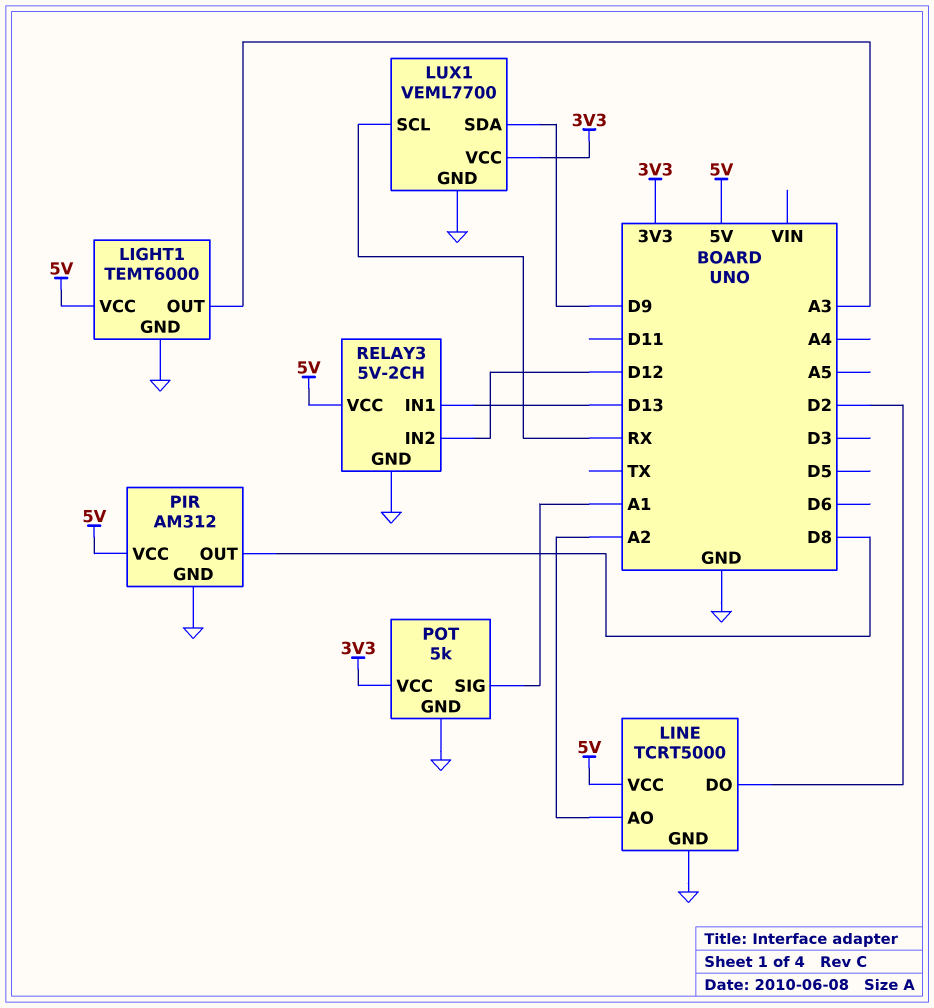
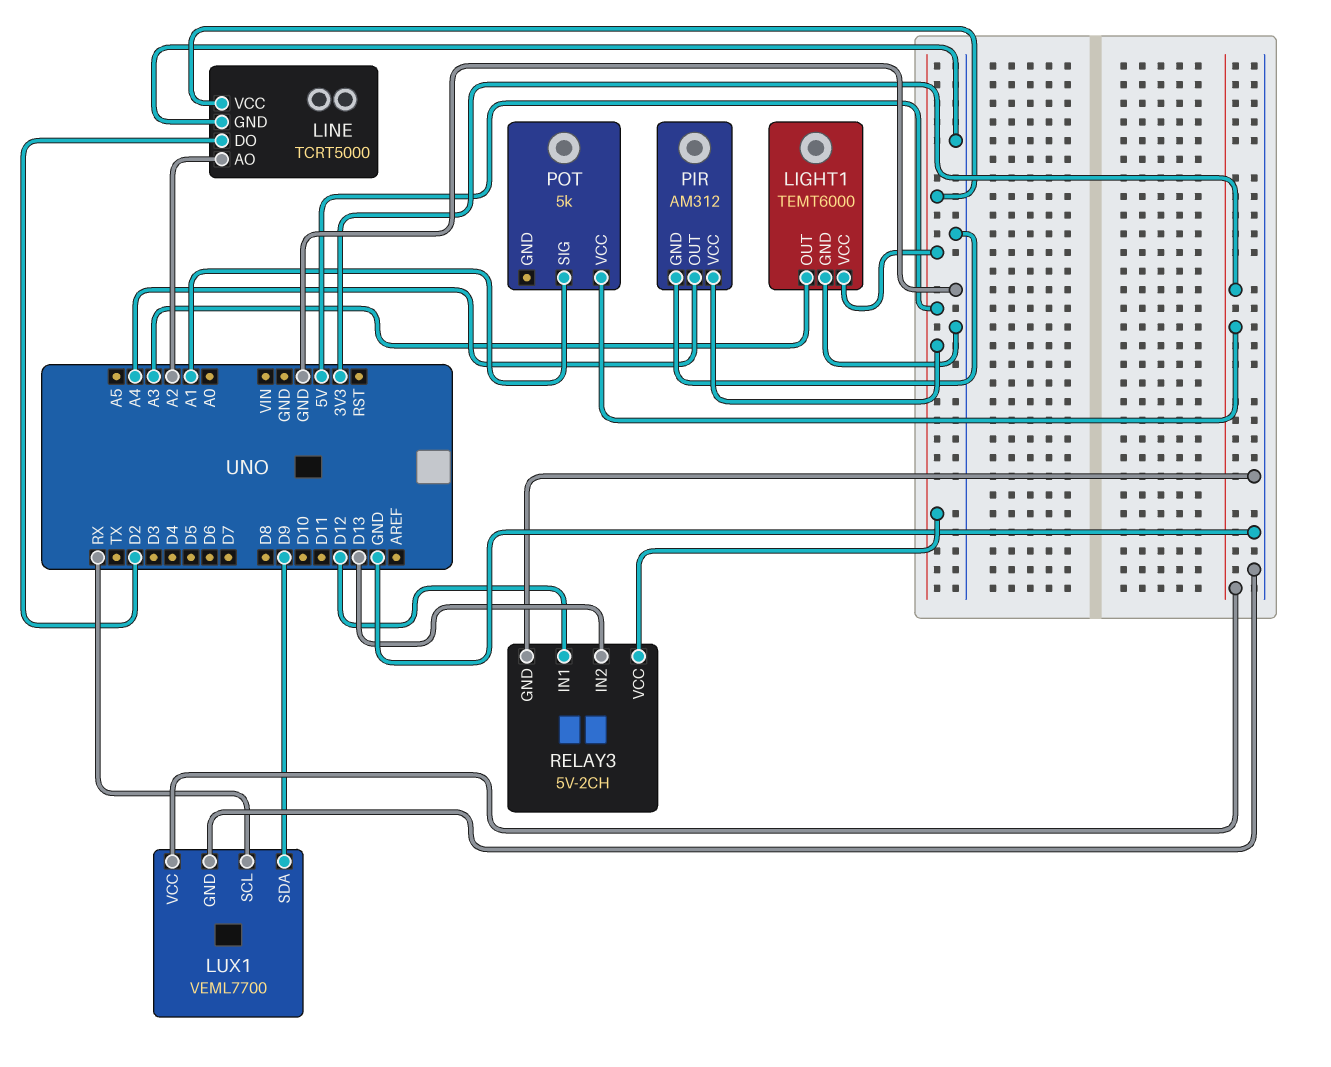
PIR pin OUT: D8 -> A4
POT pin GND: GND -> none
RELAY3 pin IN1: D13 -> D12
RELAY3 pin IN2: D12 -> D13

